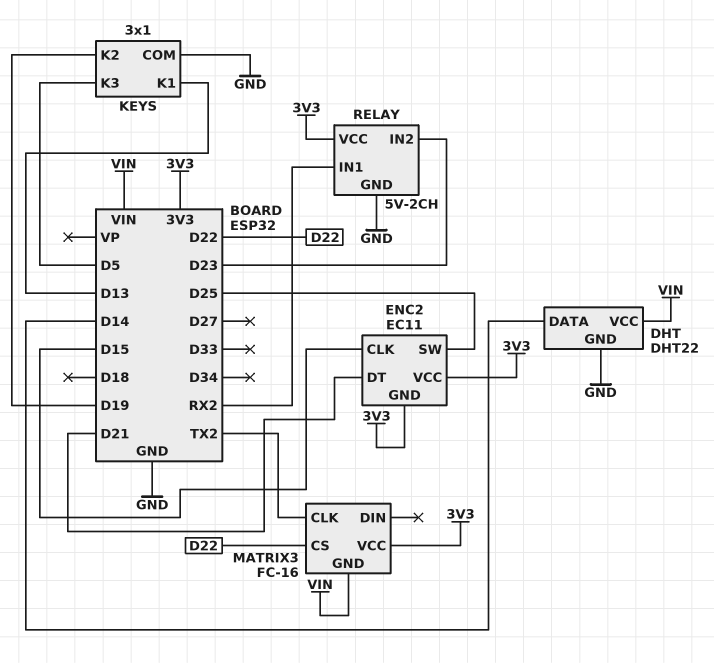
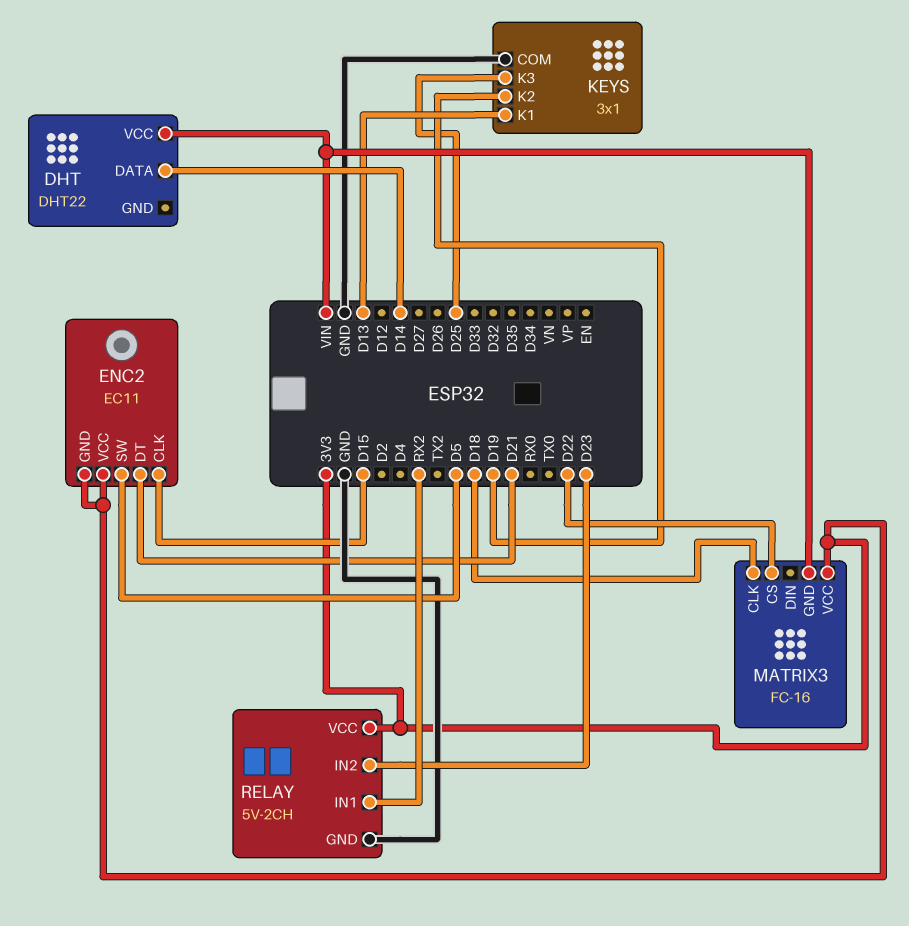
DHT pin GND: GND -> none
ENC2 pin SW: D25 -> D5
KEYS pin K3: D5 -> D25
MATRIX3 pin CLK: TX2 -> D18

